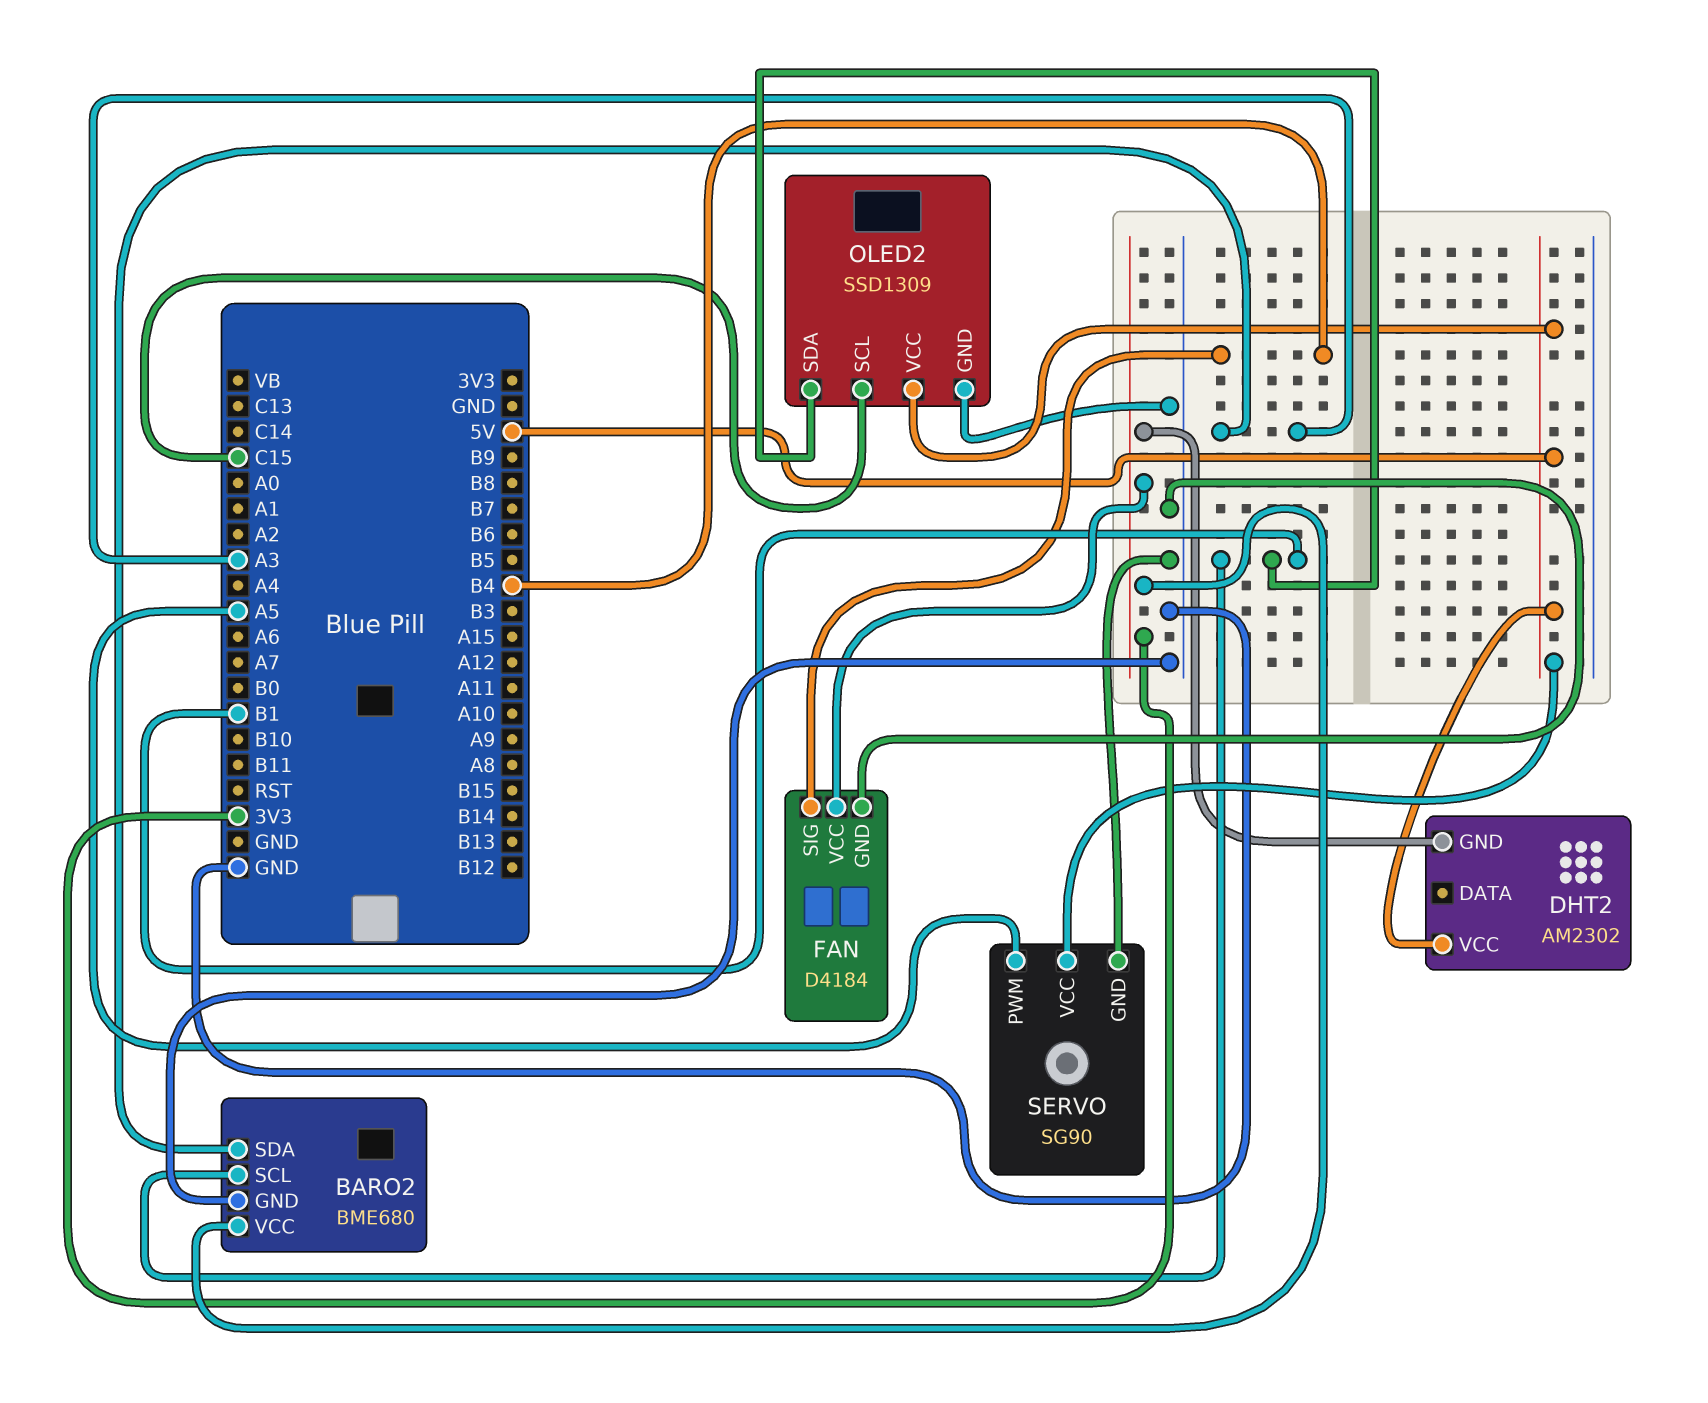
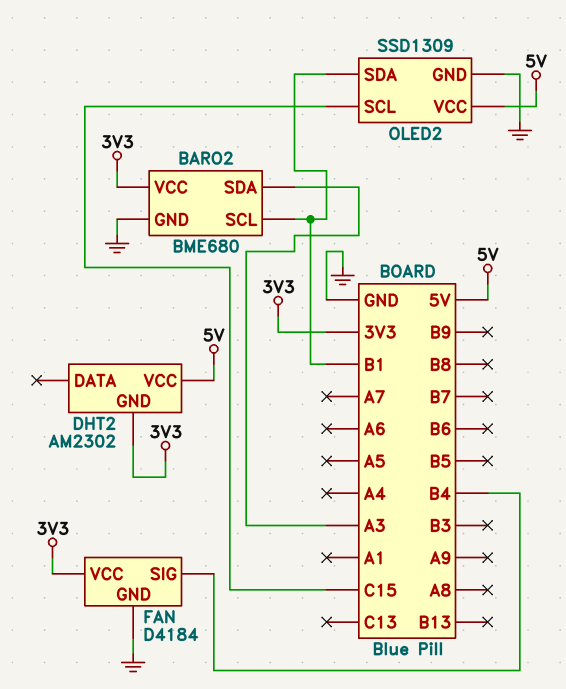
SERVO: SG90 -> none
SERVO pin GND: GND -> none
SERVO pin PWM: A5 -> none
SERVO pin VCC: 5V -> none

